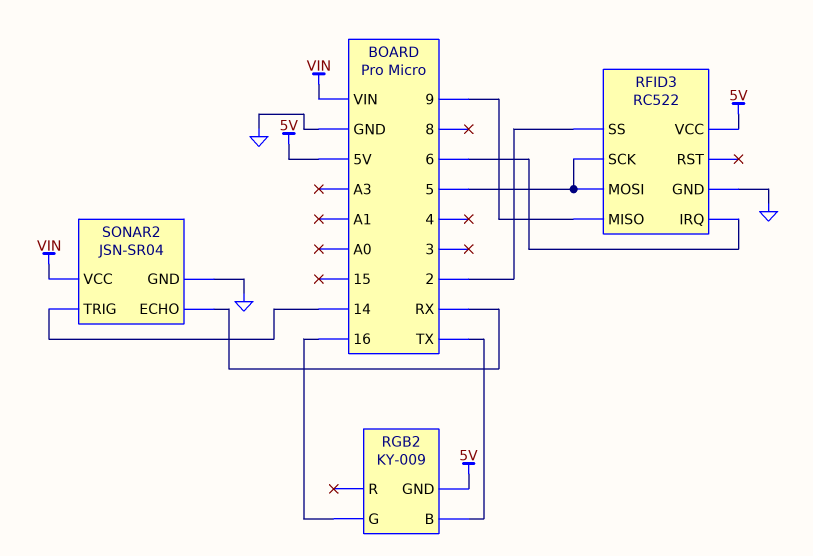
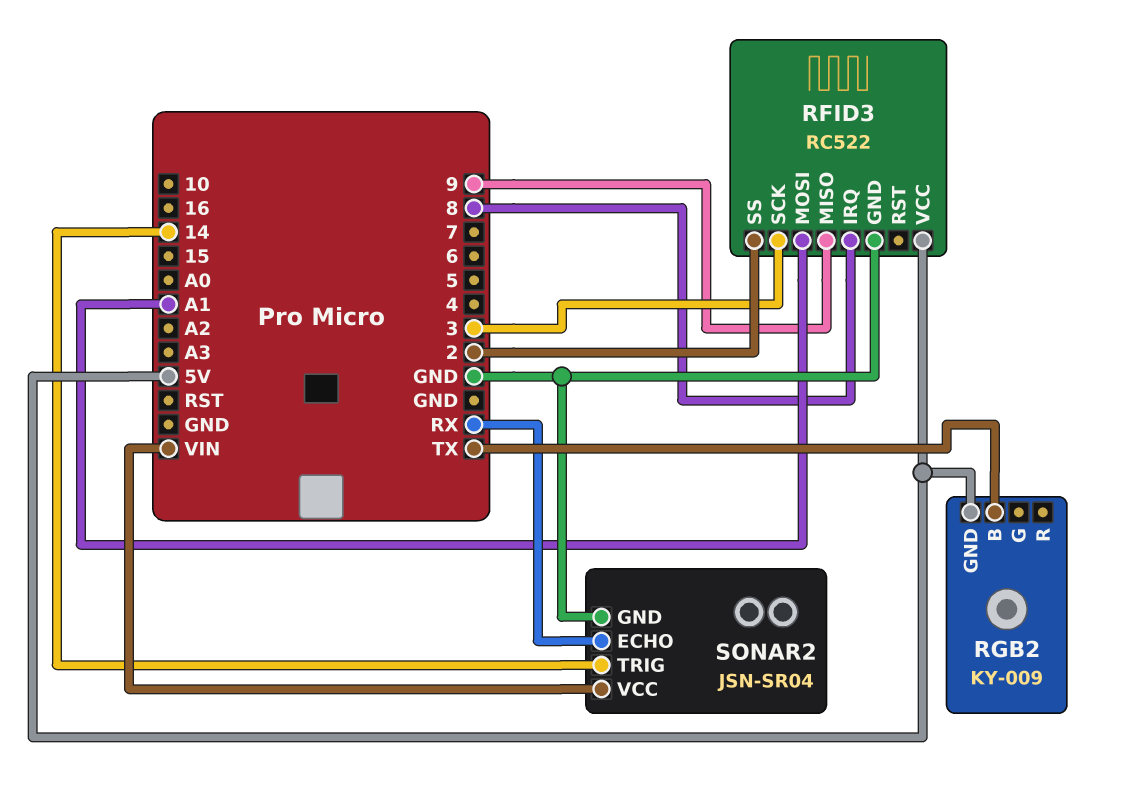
RFID3 pin IRQ: 6 -> 8
RFID3 pin MOSI: 5 -> A1
RFID3 pin SCK: 5 -> 3
RGB2 pin G: 16 -> none

